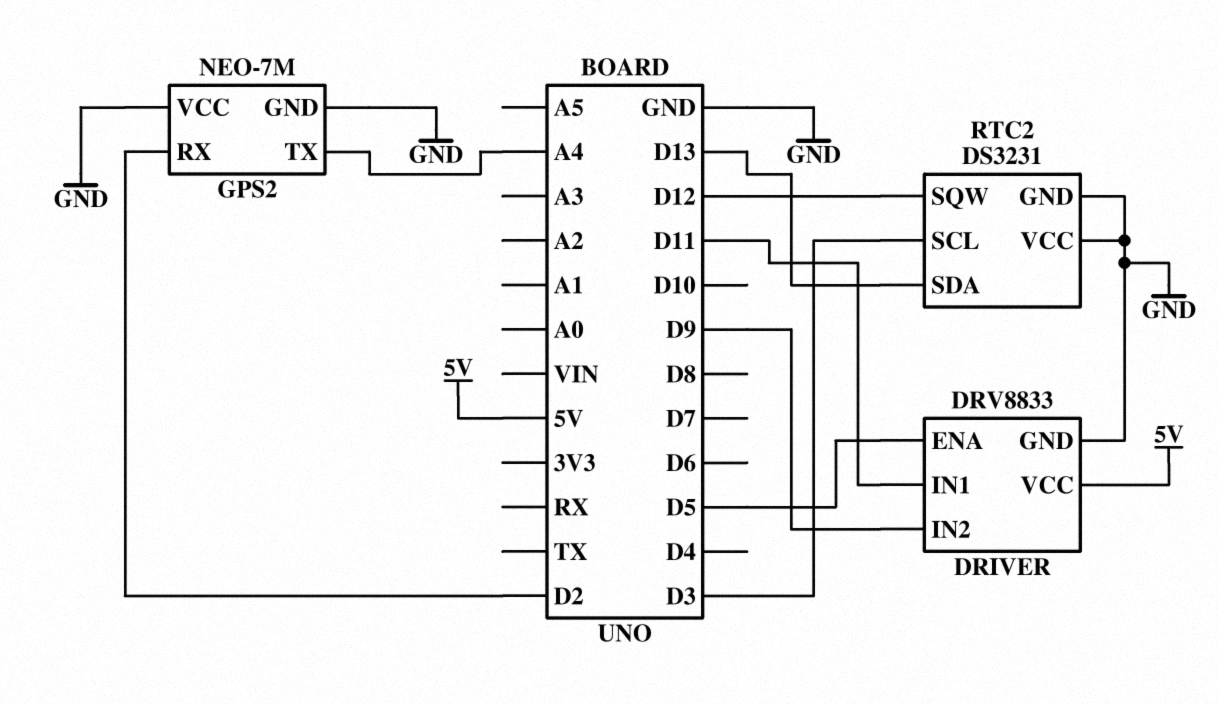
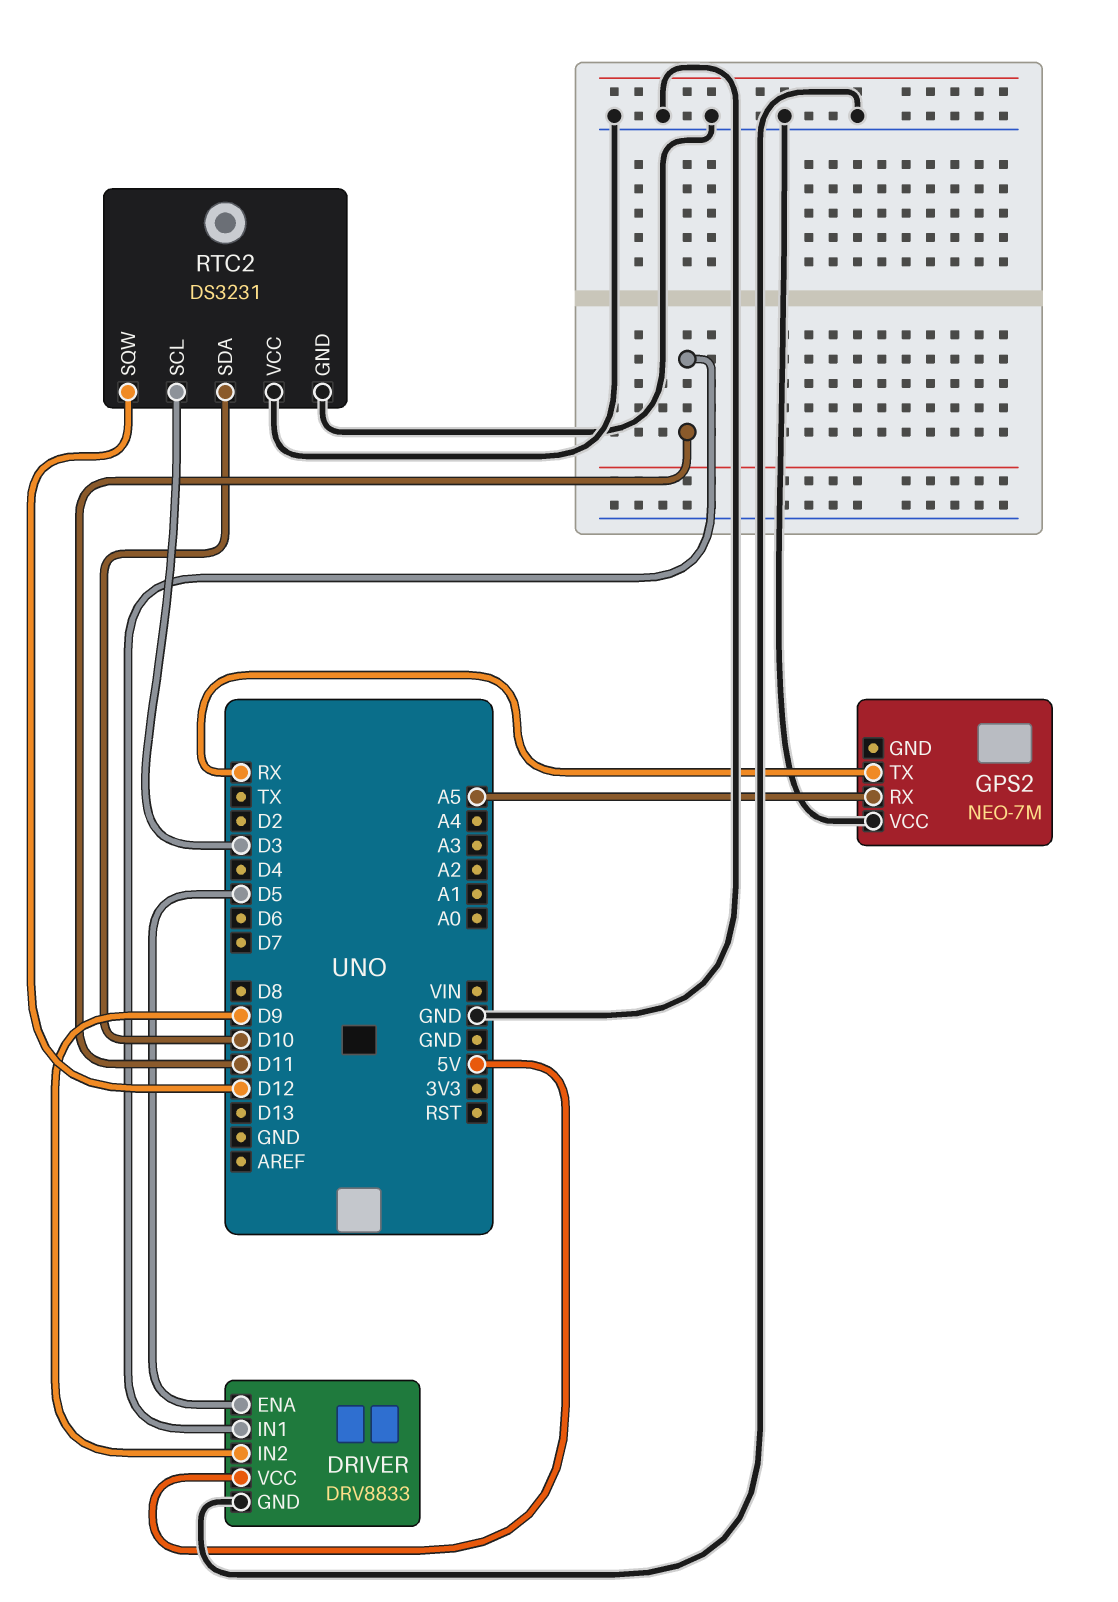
GPS2 pin GND: GND -> none
GPS2 pin RX: D2 -> A5
GPS2 pin TX: A4 -> RX
RTC2 pin SDA: D13 -> D10

